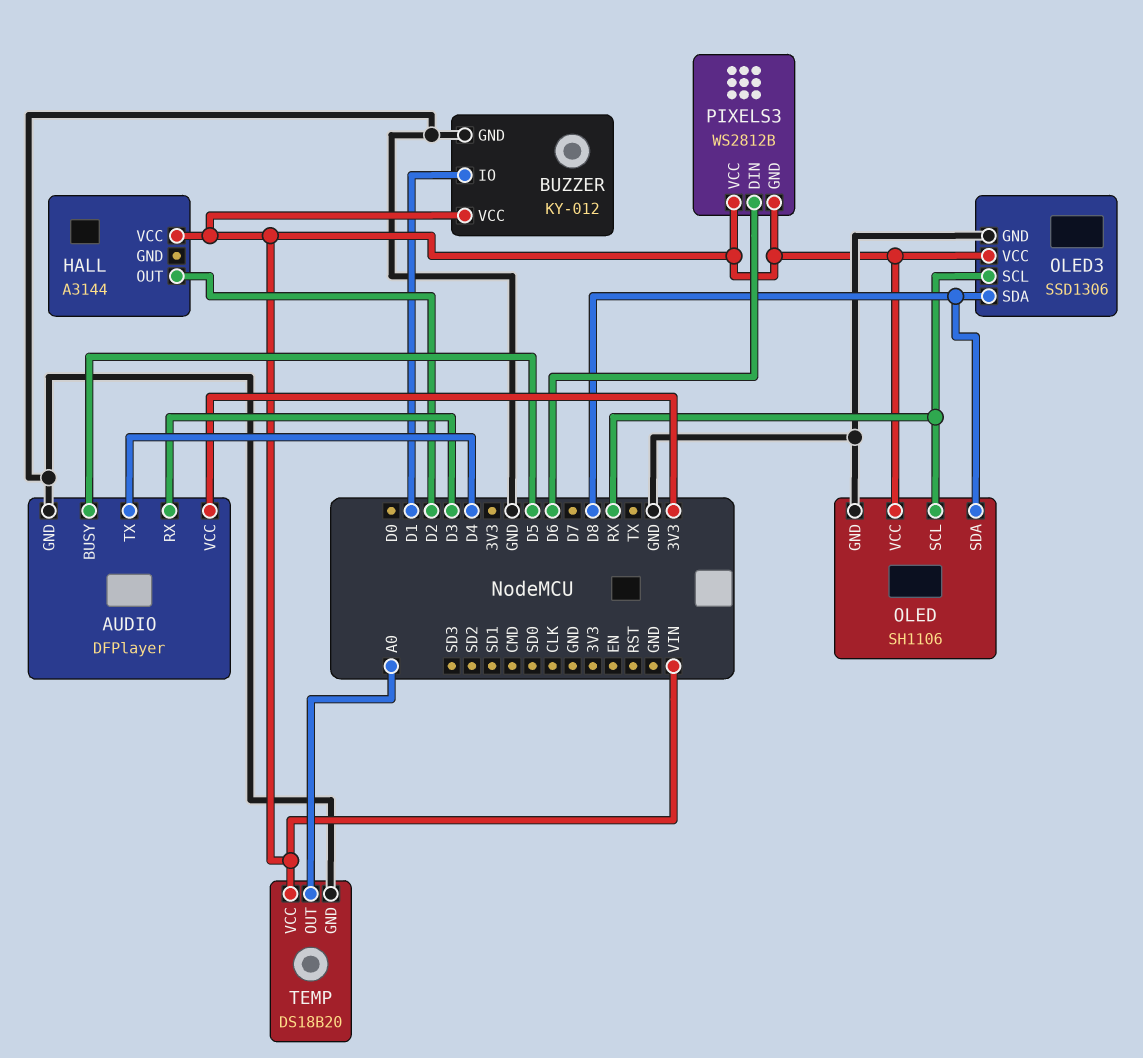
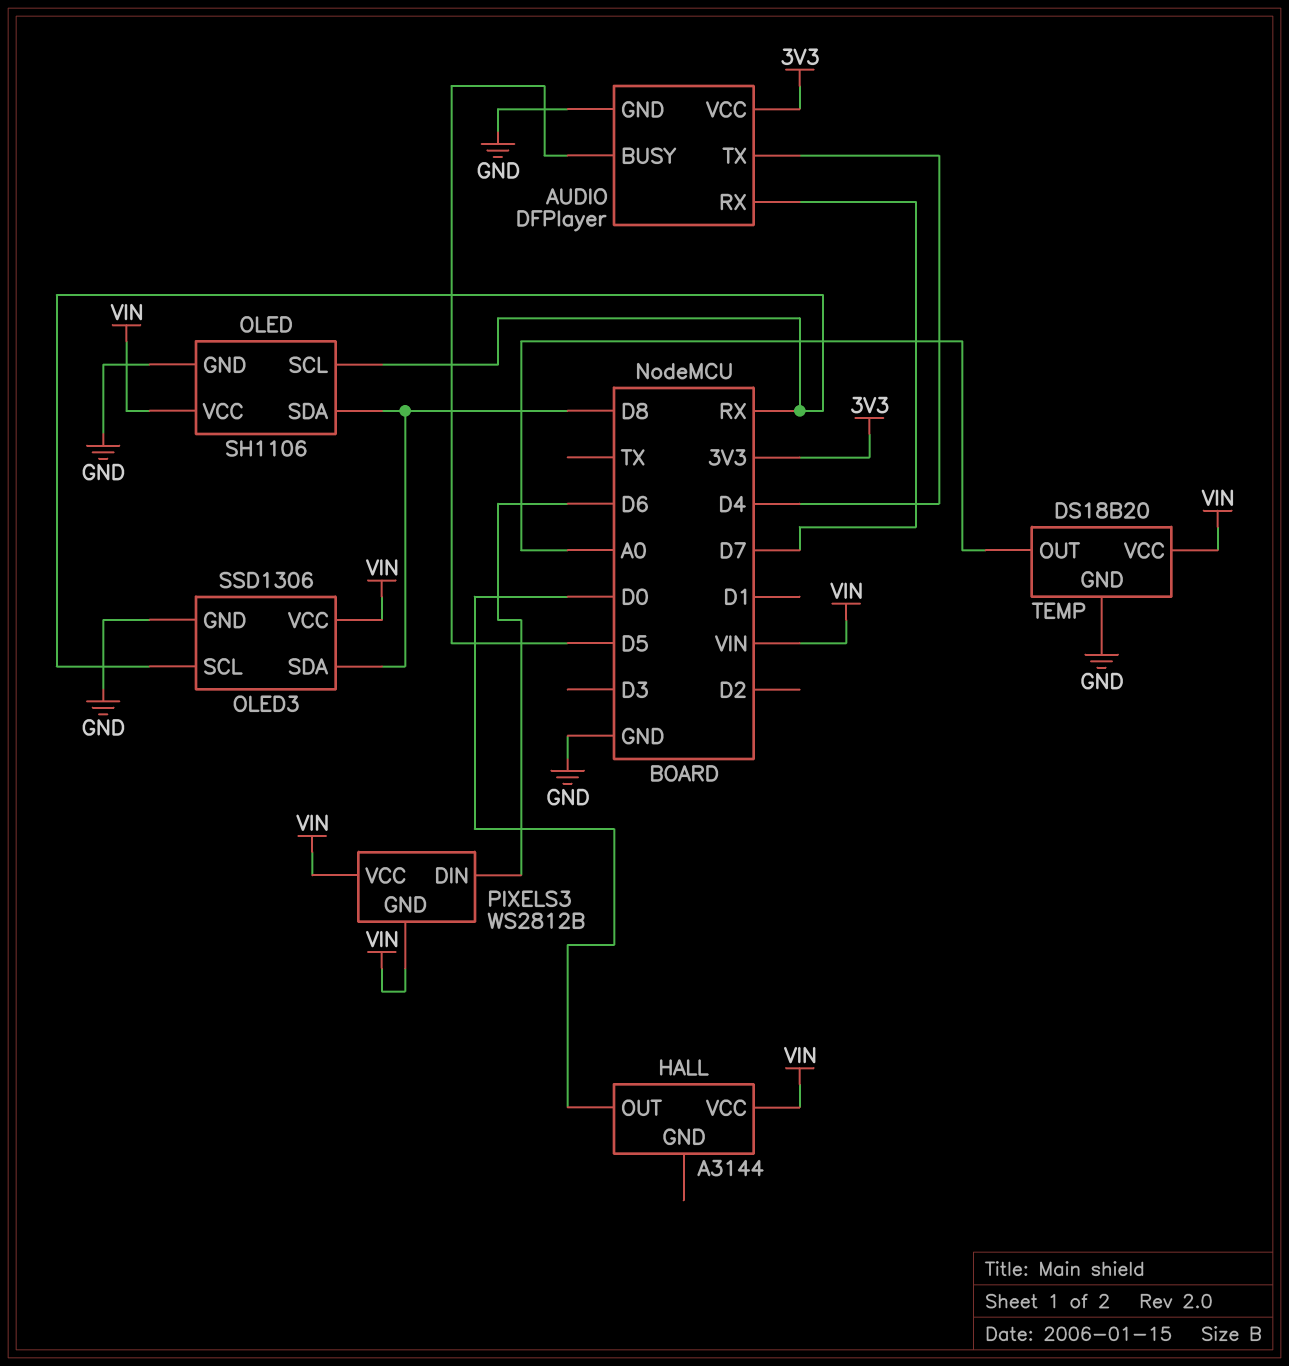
AUDIO pin RX: D3 -> D7
BUZZER: KY-012 -> none
BUZZER pin GND: GND -> none
BUZZER pin IO: D1 -> none
BUZZER pin VCC: VIN -> none
HALL pin OUT: D2 -> D0

